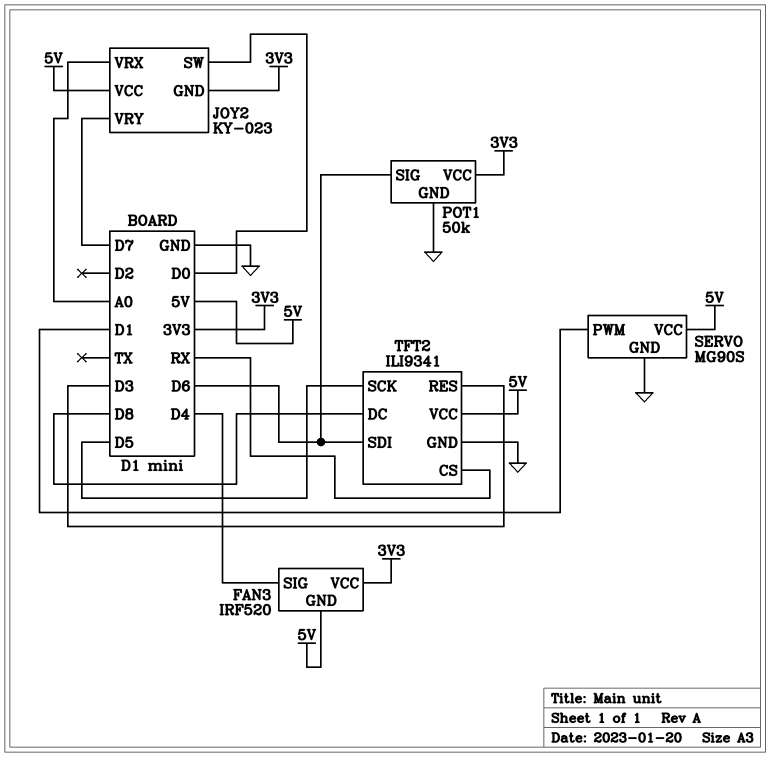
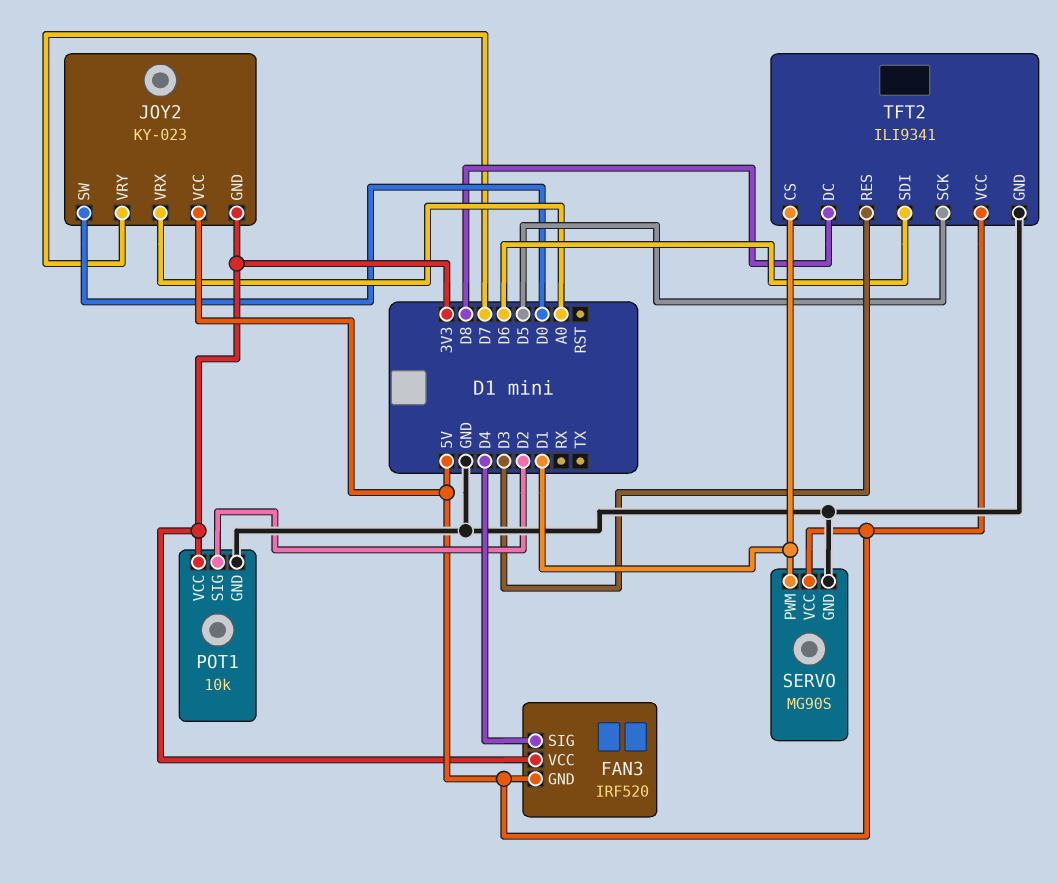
POT1: 50k -> 10k
POT1 pin SIG: D6 -> D2
TFT2 pin CS: RX -> D1

